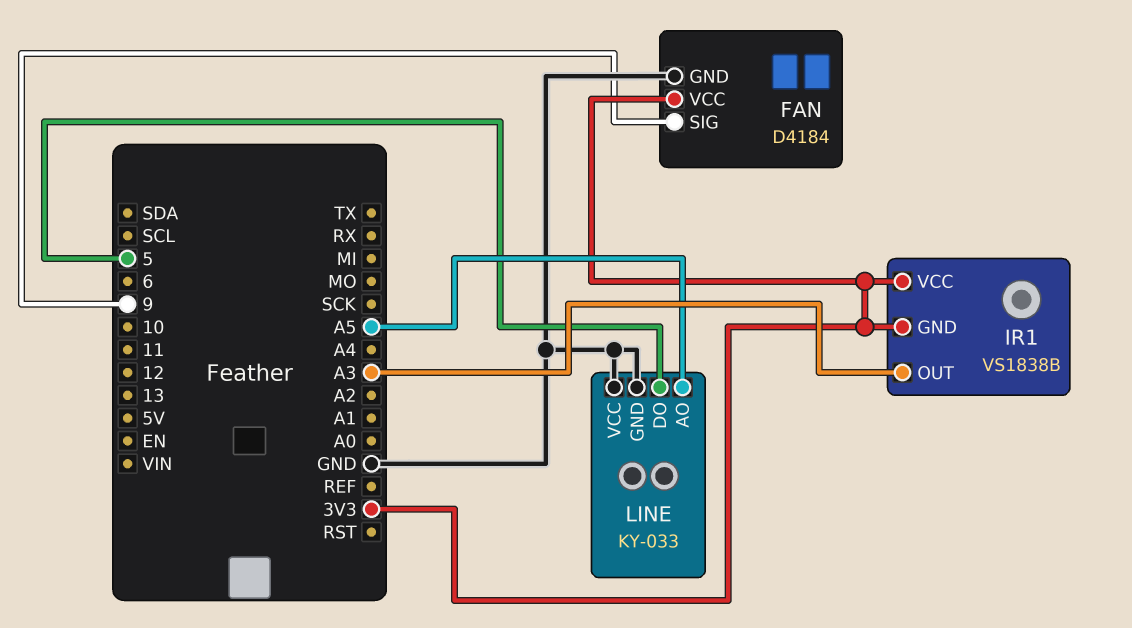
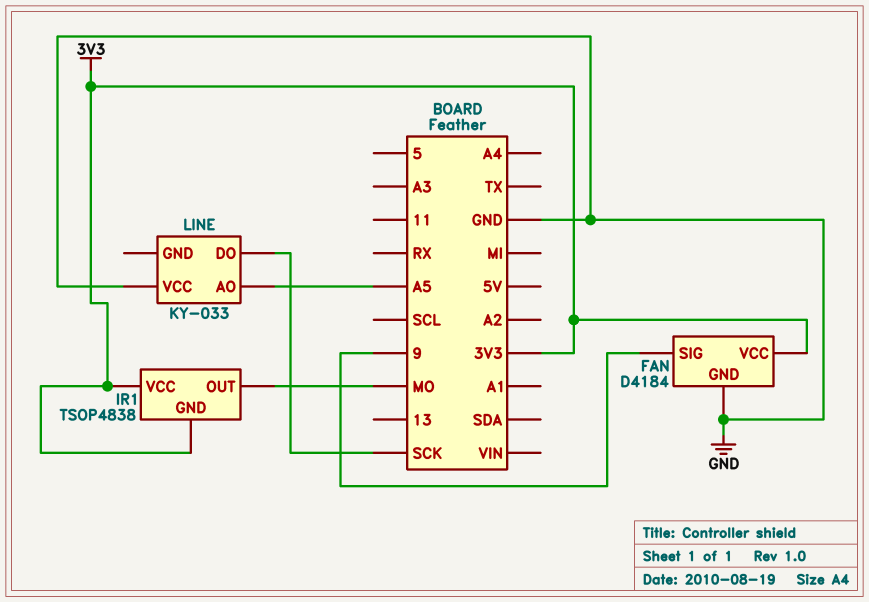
IR1: VS1838B -> TSOP4838
IR1 pin OUT: A3 -> MO
LINE pin DO: 5 -> SCK
LINE pin GND: GND -> none

